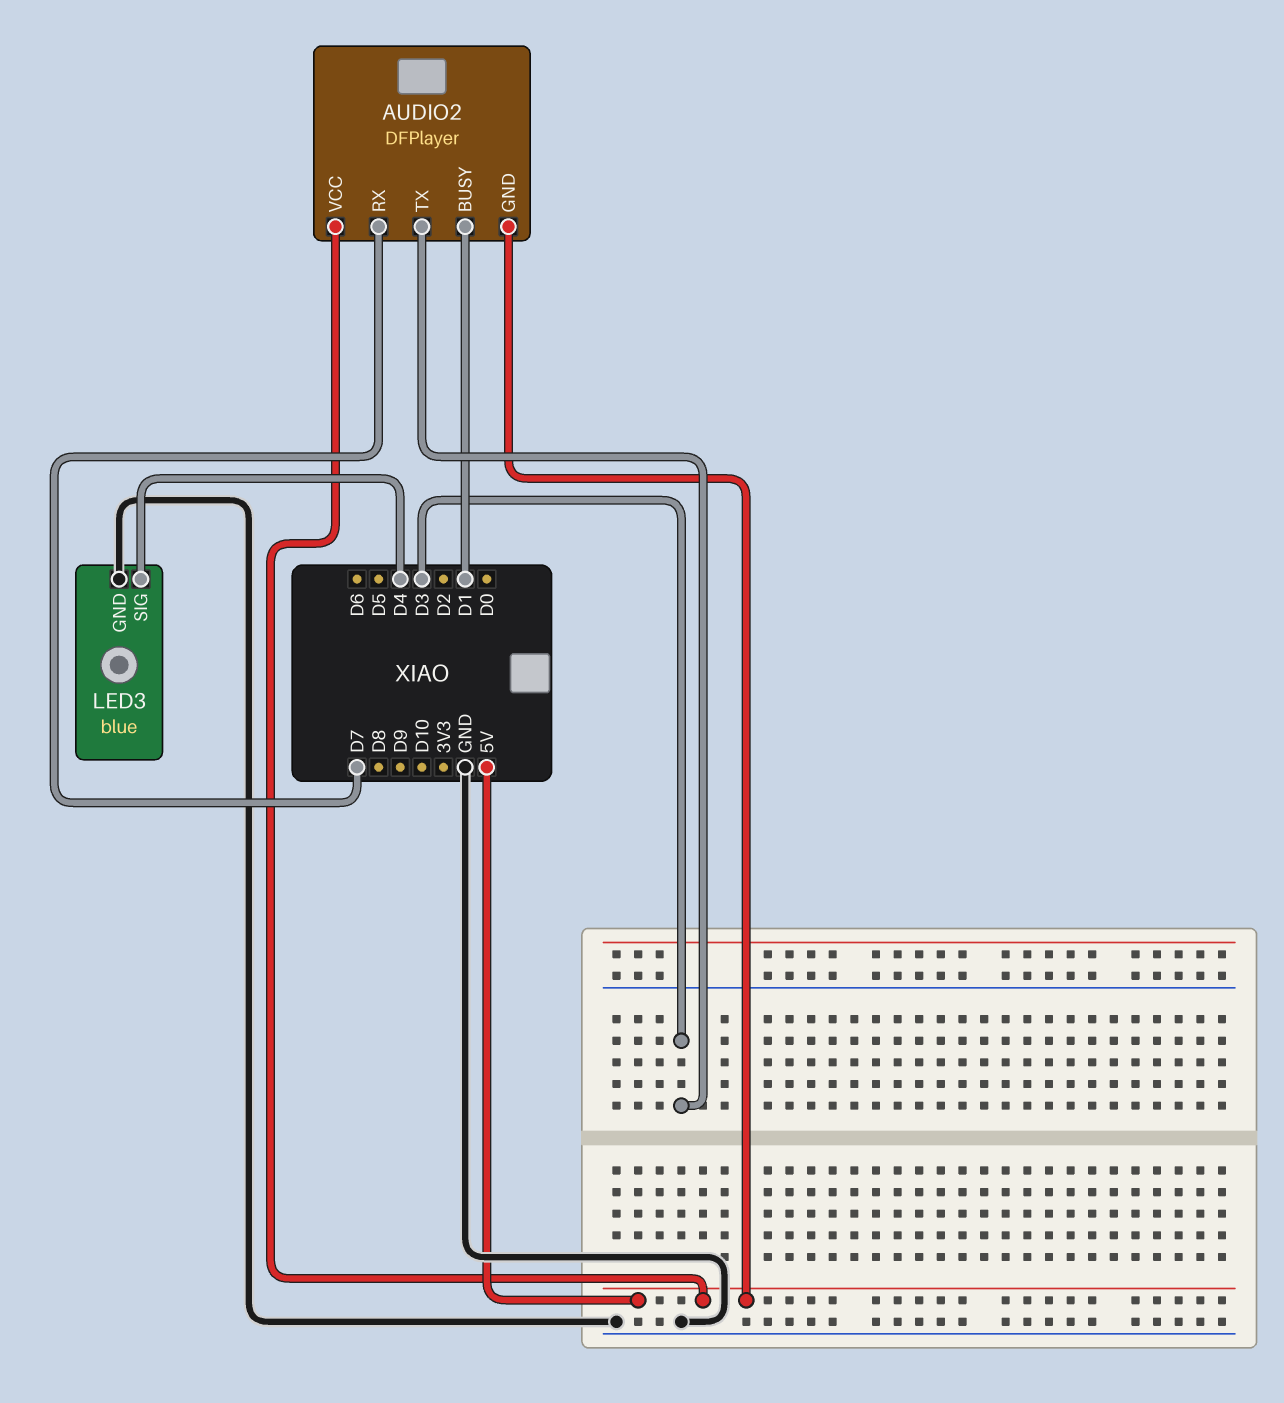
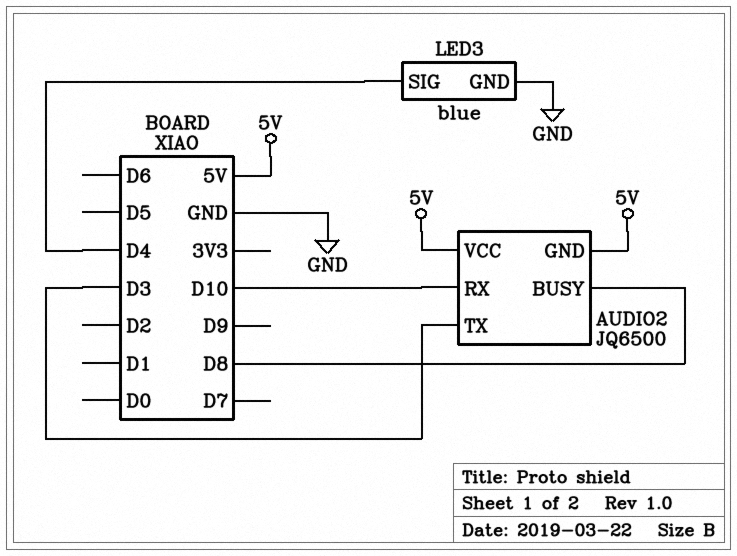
AUDIO2: DFPlayer -> JQ6500
AUDIO2 pin BUSY: D1 -> D8
AUDIO2 pin RX: D7 -> D10

